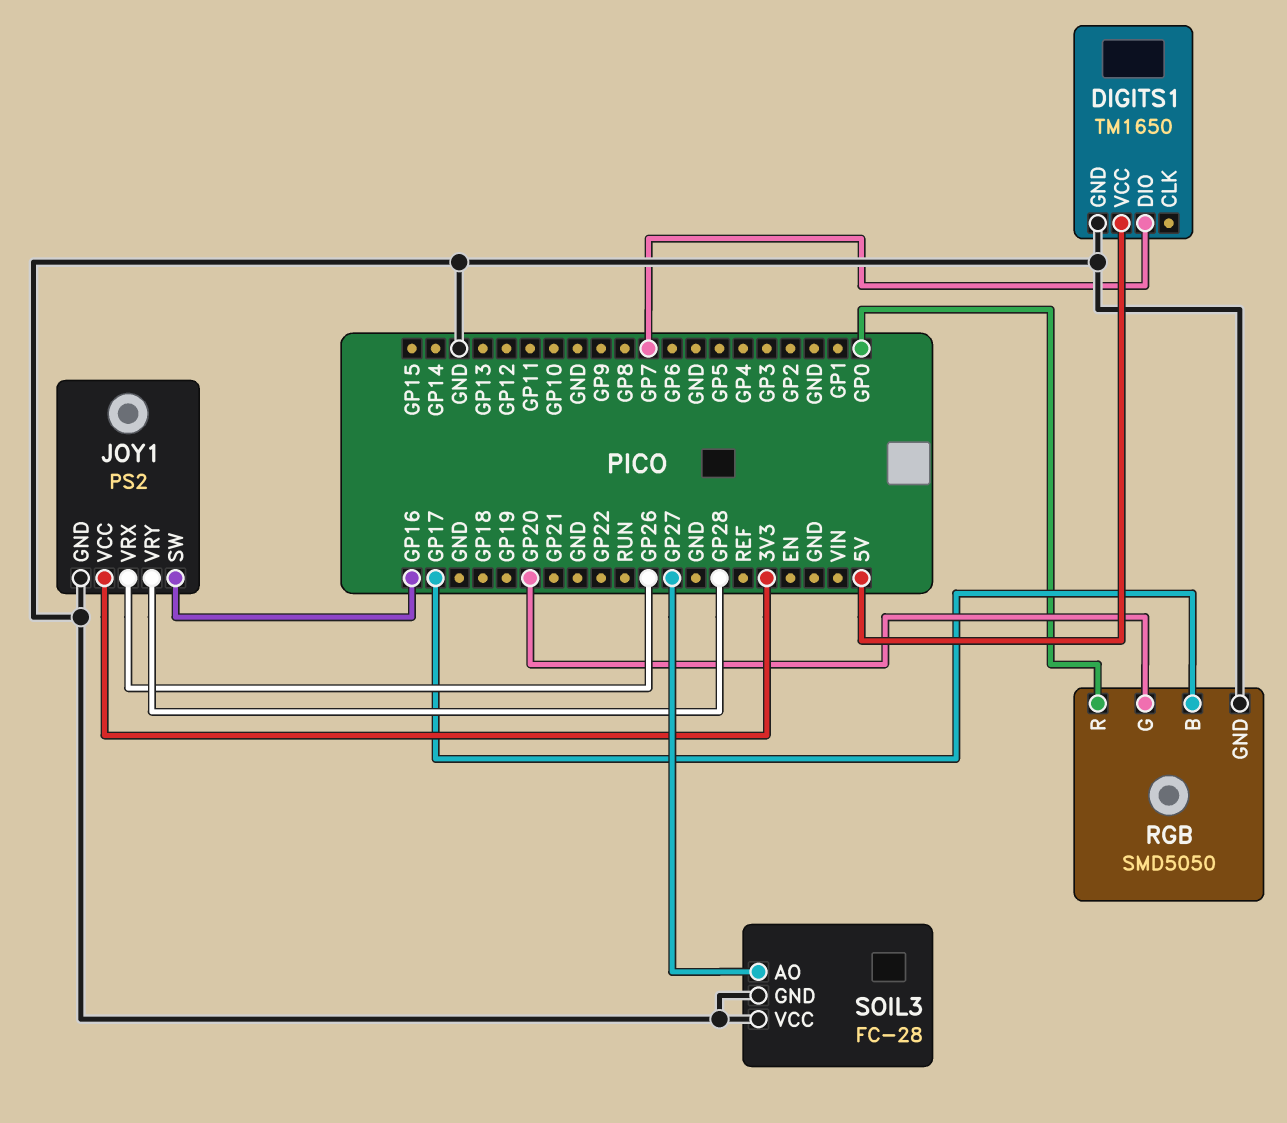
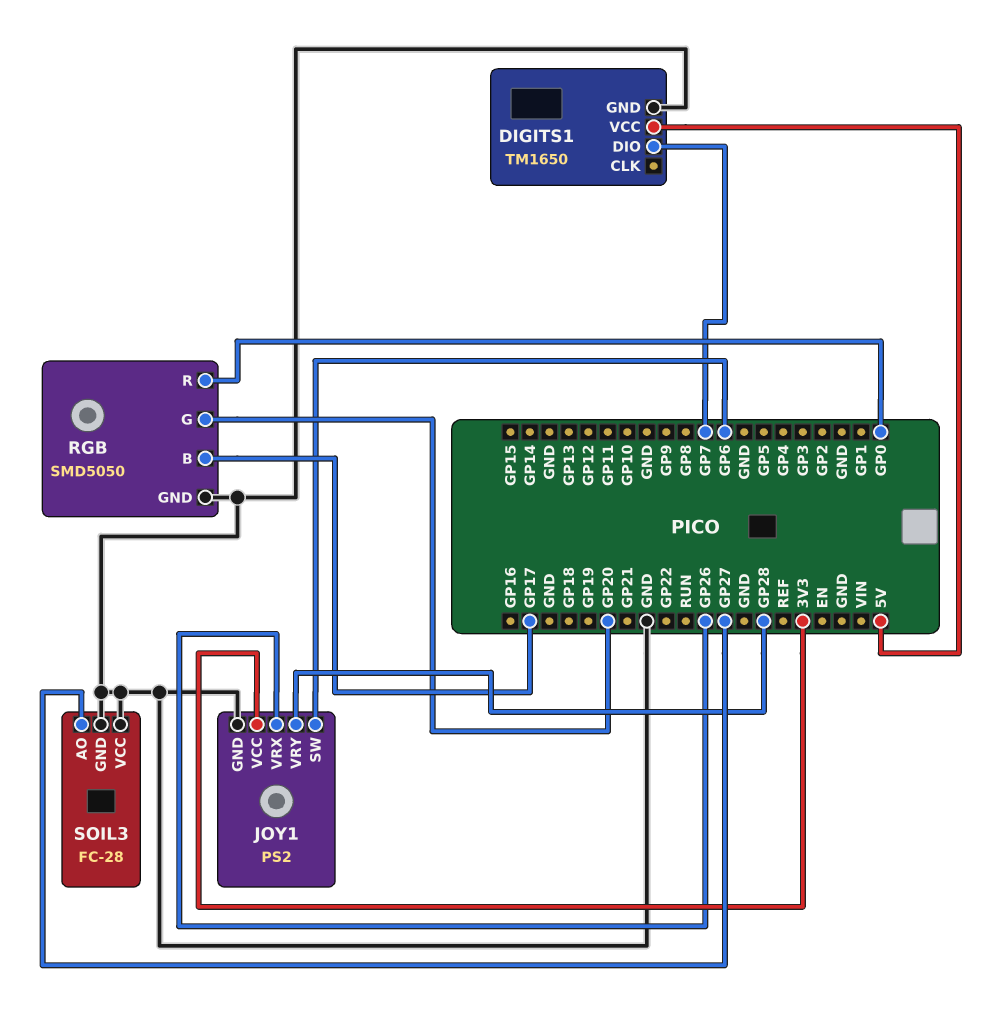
JOY1 pin SW: GP16 -> GP6

